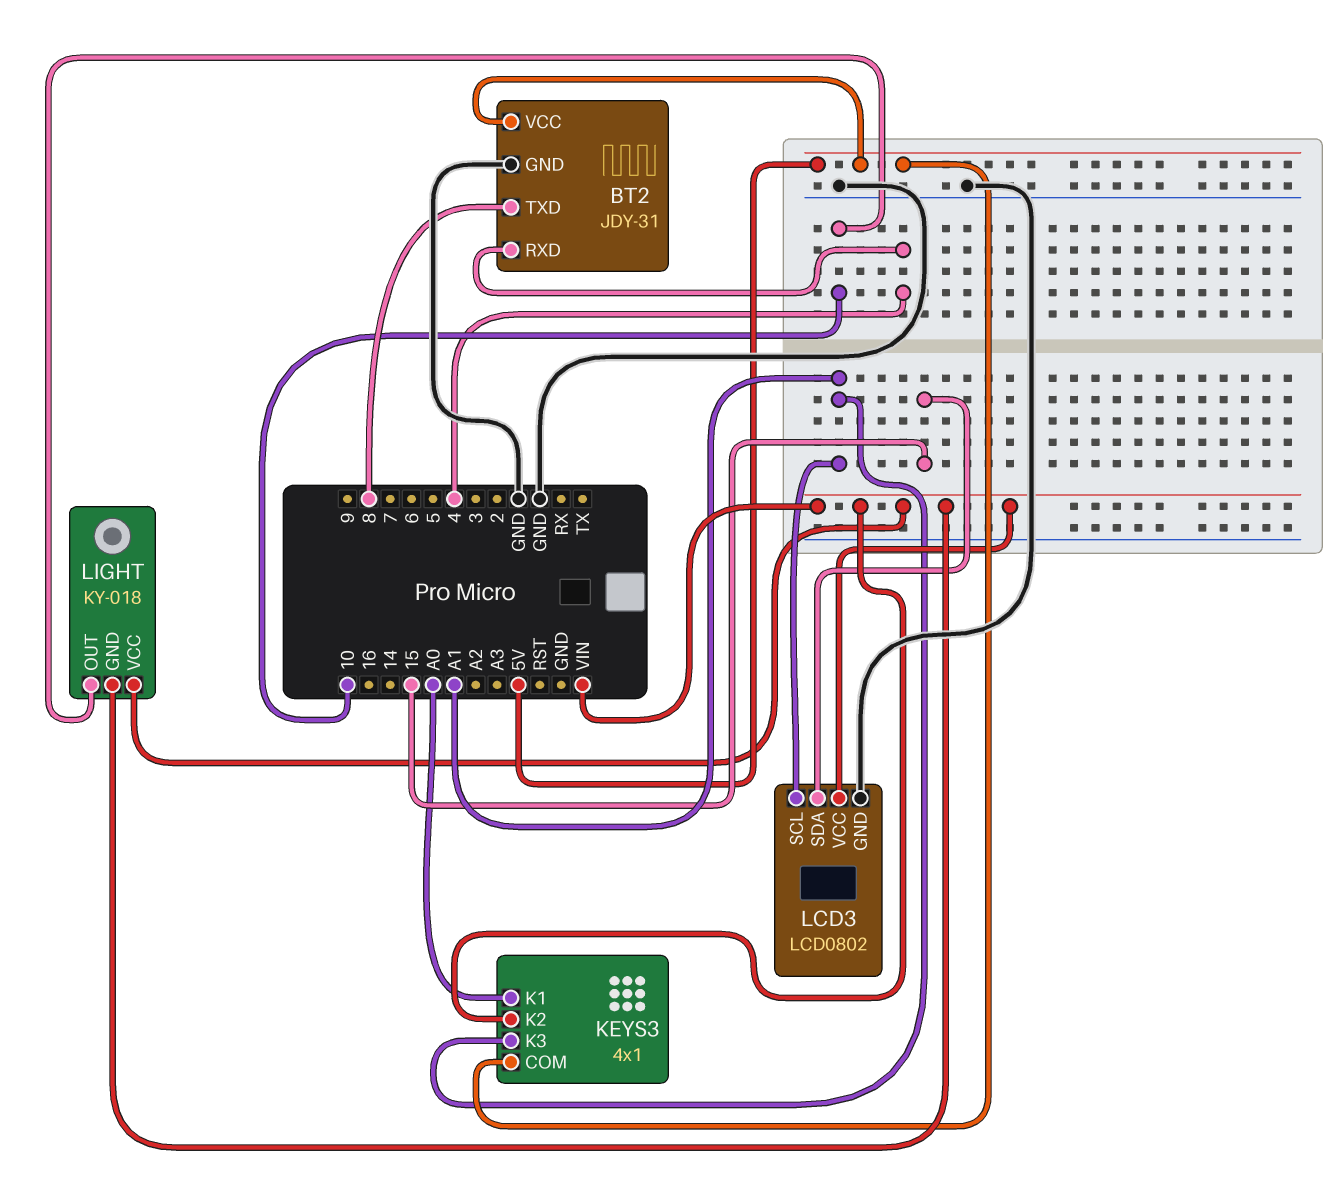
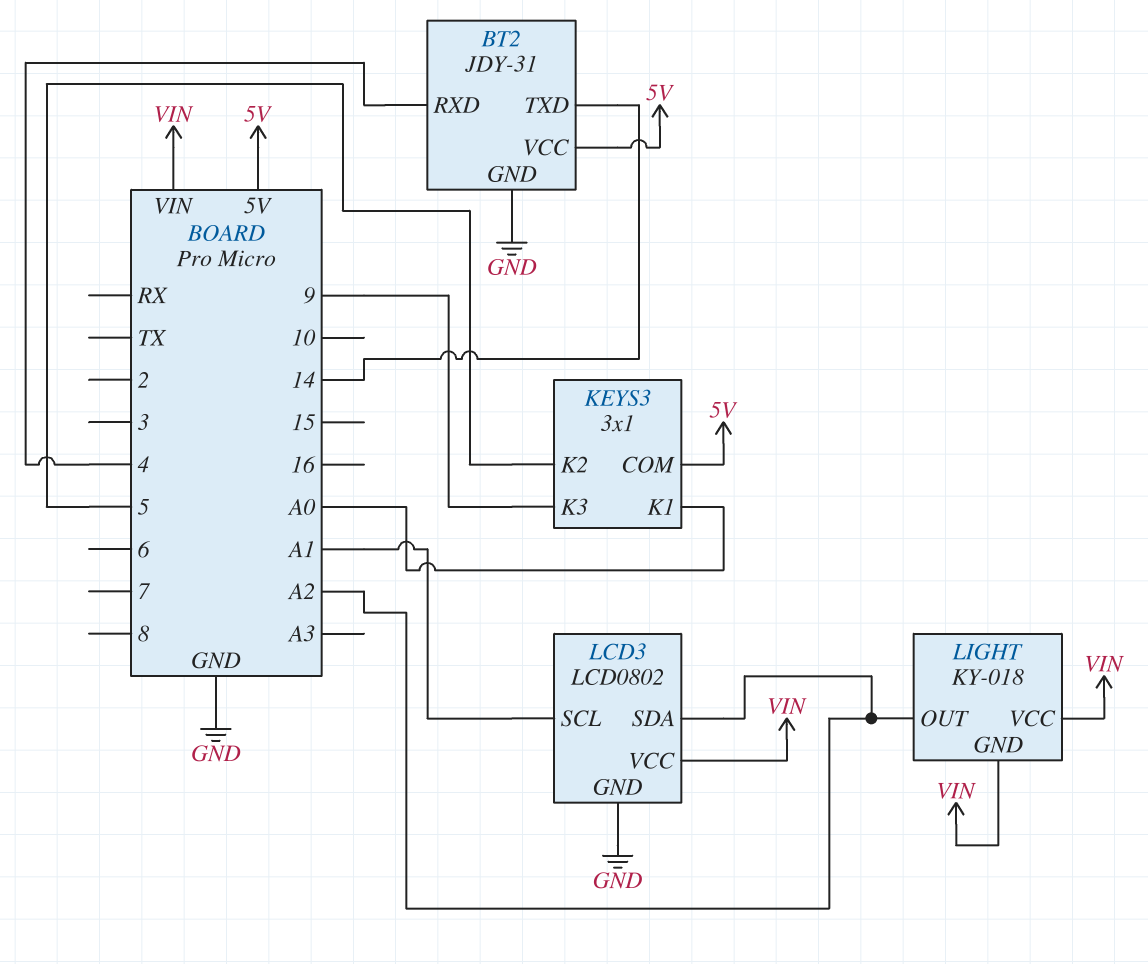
BT2 pin TXD: 8 -> 14
KEYS3: 4x1 -> 3x1
KEYS3 pin K2: VIN -> 5
KEYS3 pin K3: A1 -> 9
LCD3 pin SDA: 15 -> A2
LIGHT pin OUT: 10 -> A2

